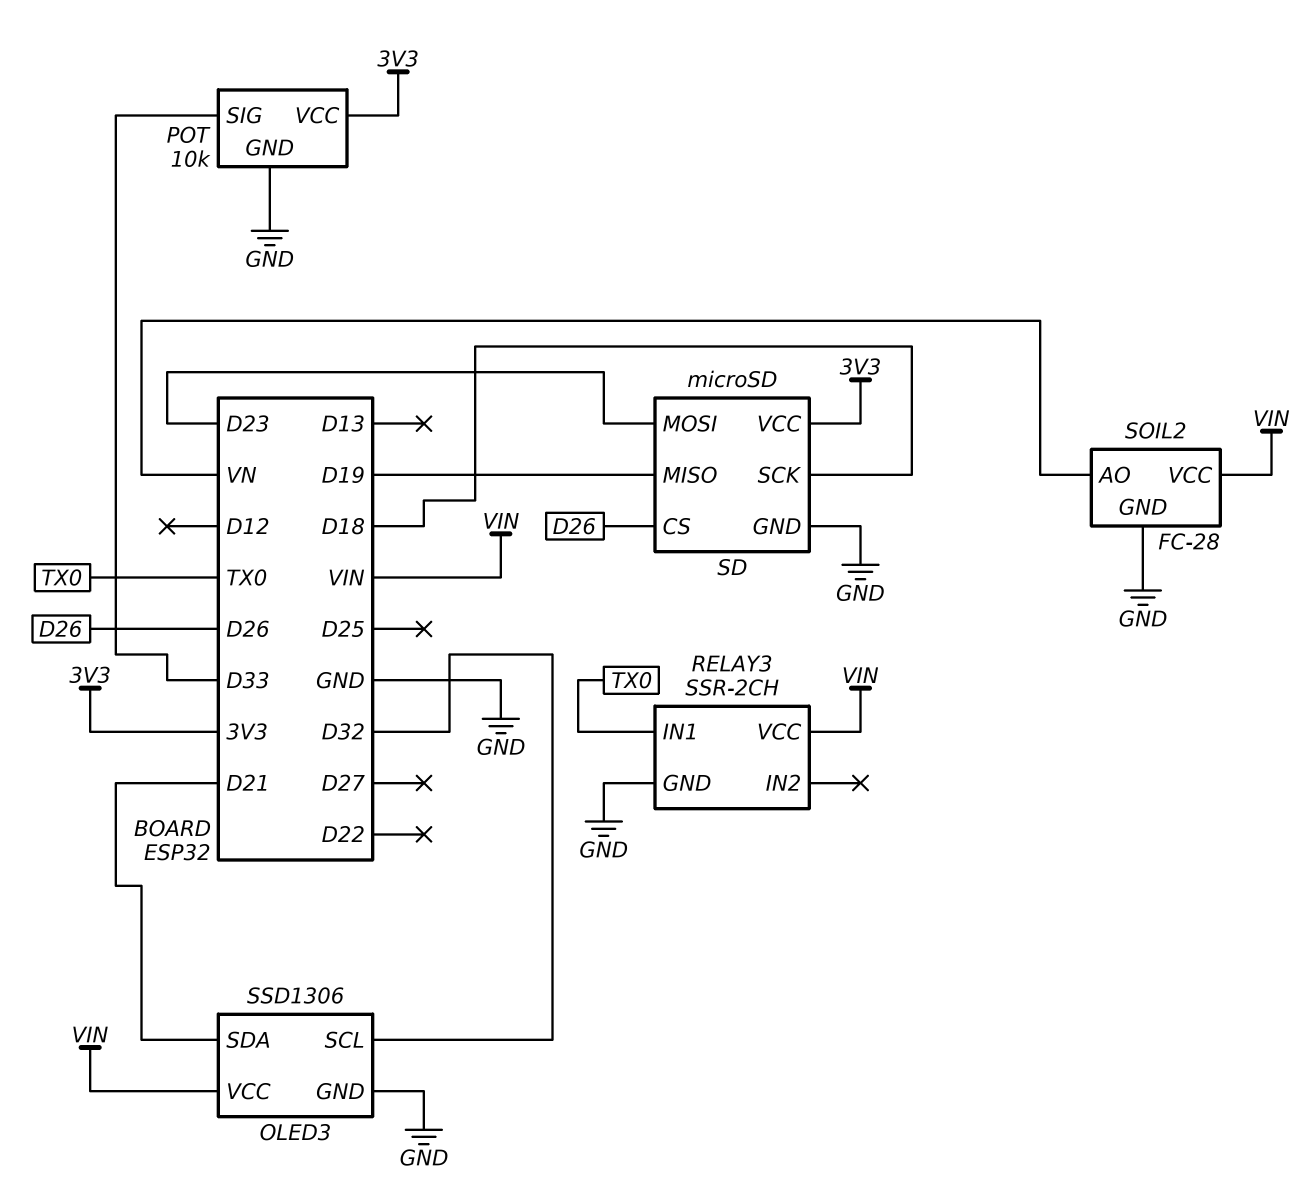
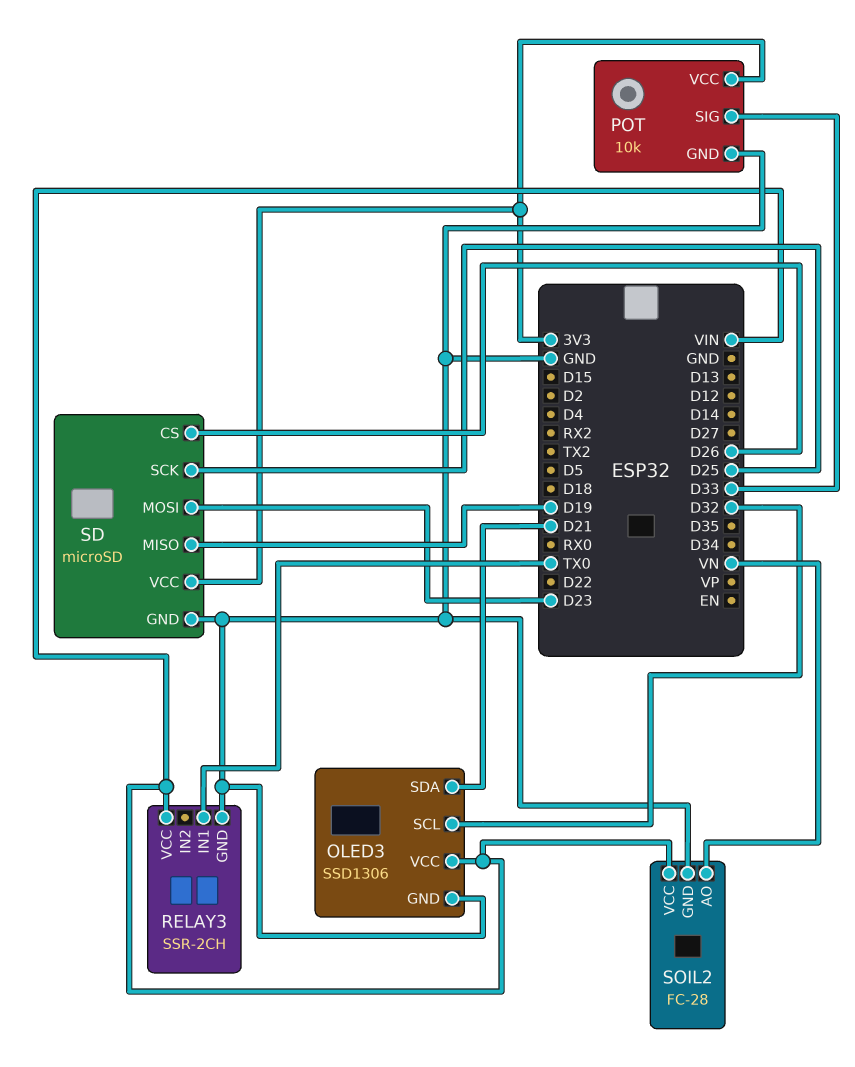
SD pin SCK: D18 -> D25

